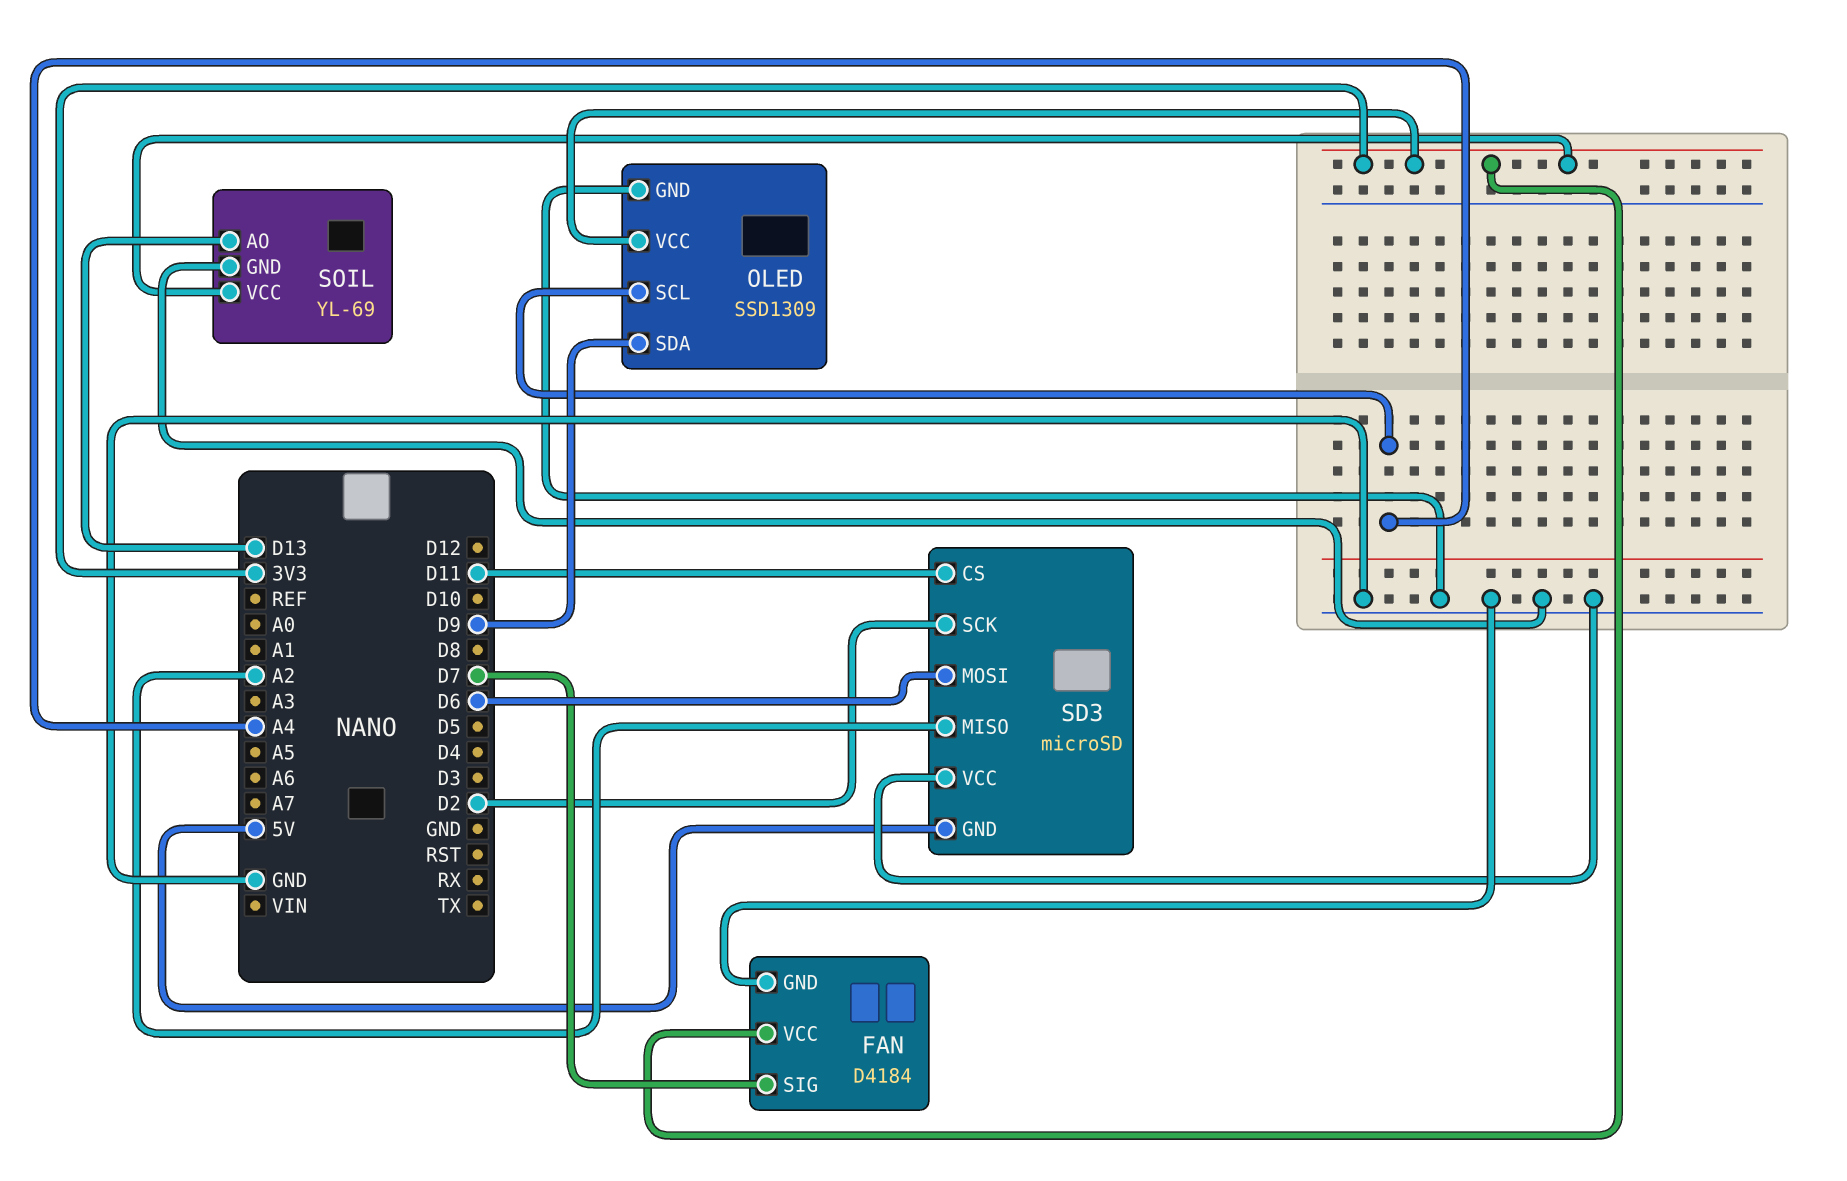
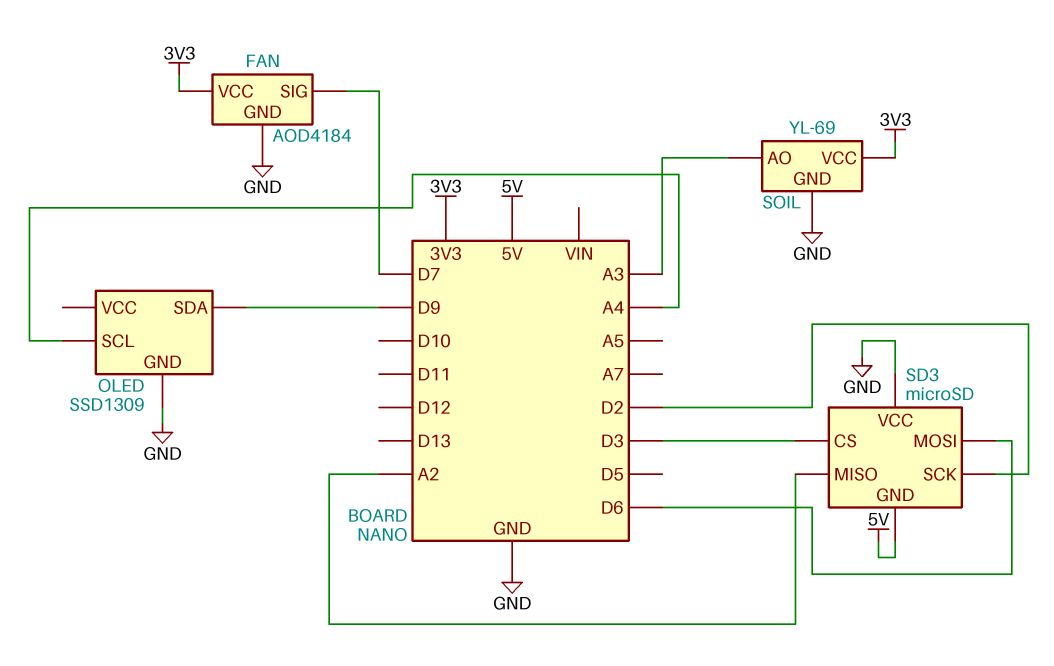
FAN: D4184 -> AOD4184
OLED pin VCC: 3V3 -> none
SD3 pin CS: D11 -> D3
SOIL pin AO: D13 -> A3

